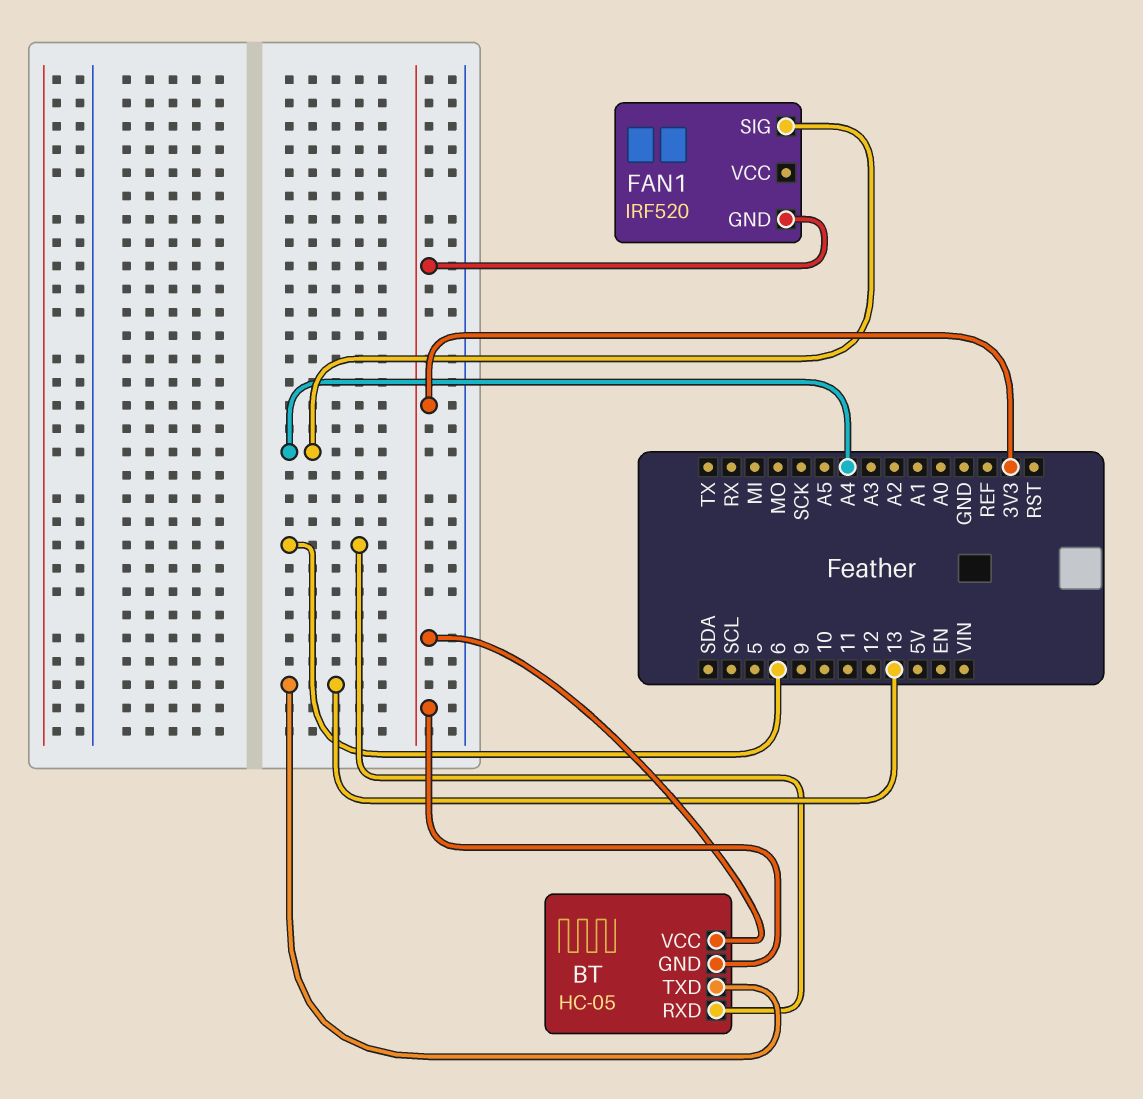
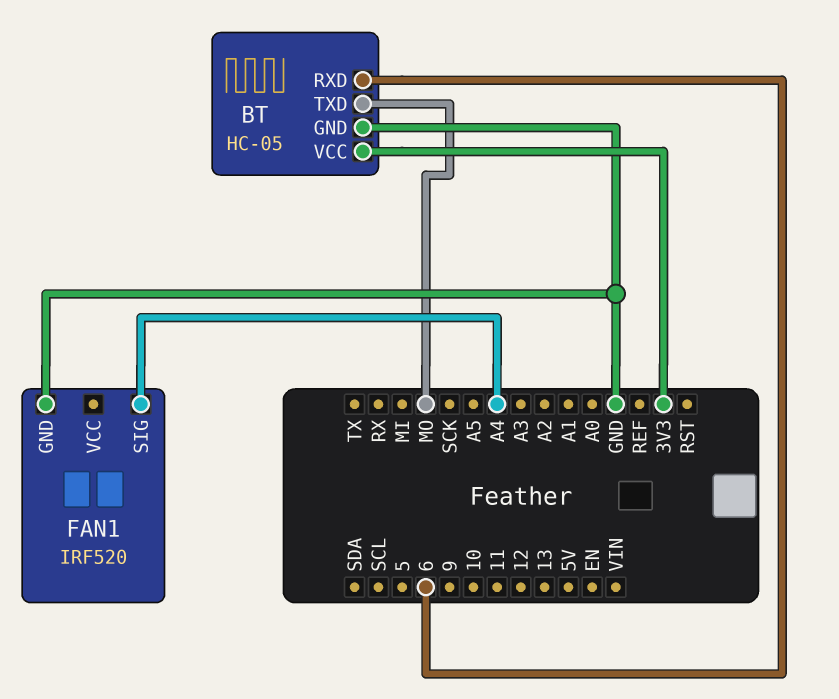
BT pin GND: 3V3 -> GND
BT pin TXD: 13 -> MO
FAN1 pin GND: 3V3 -> GND

